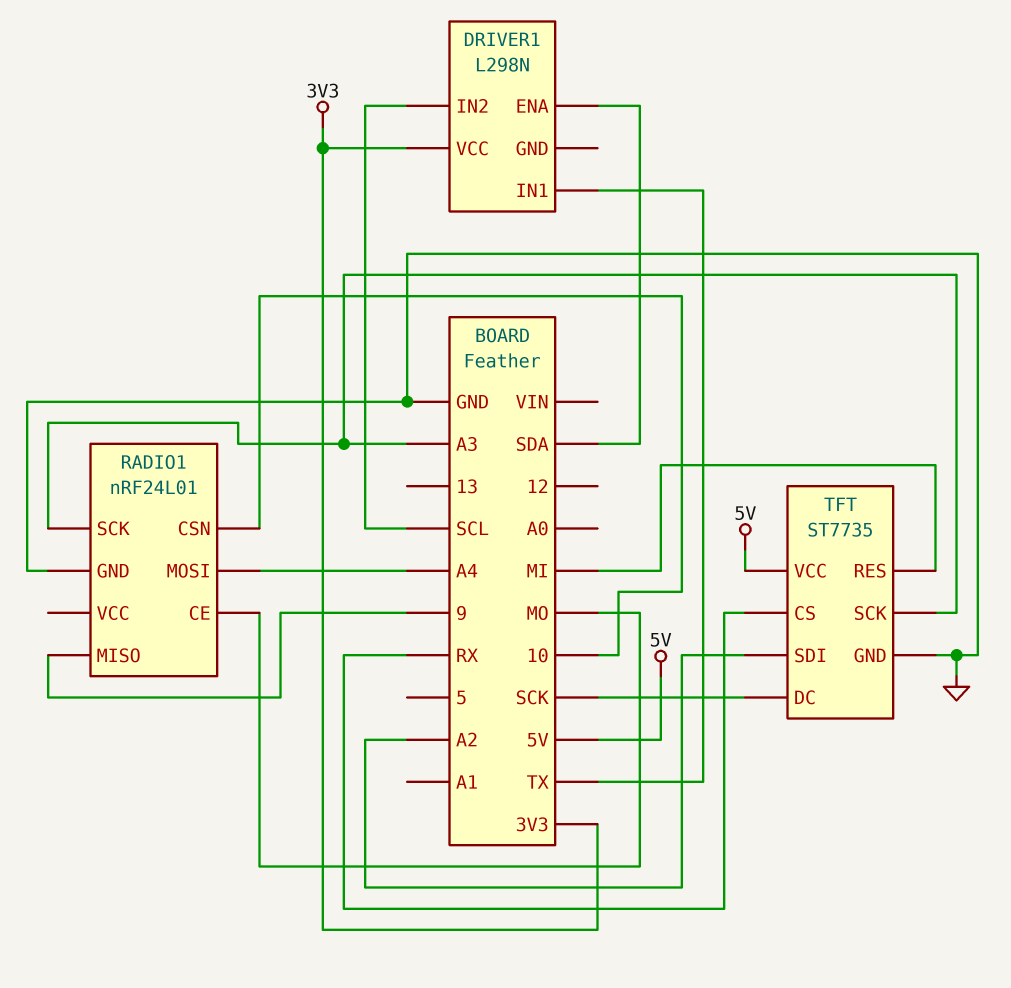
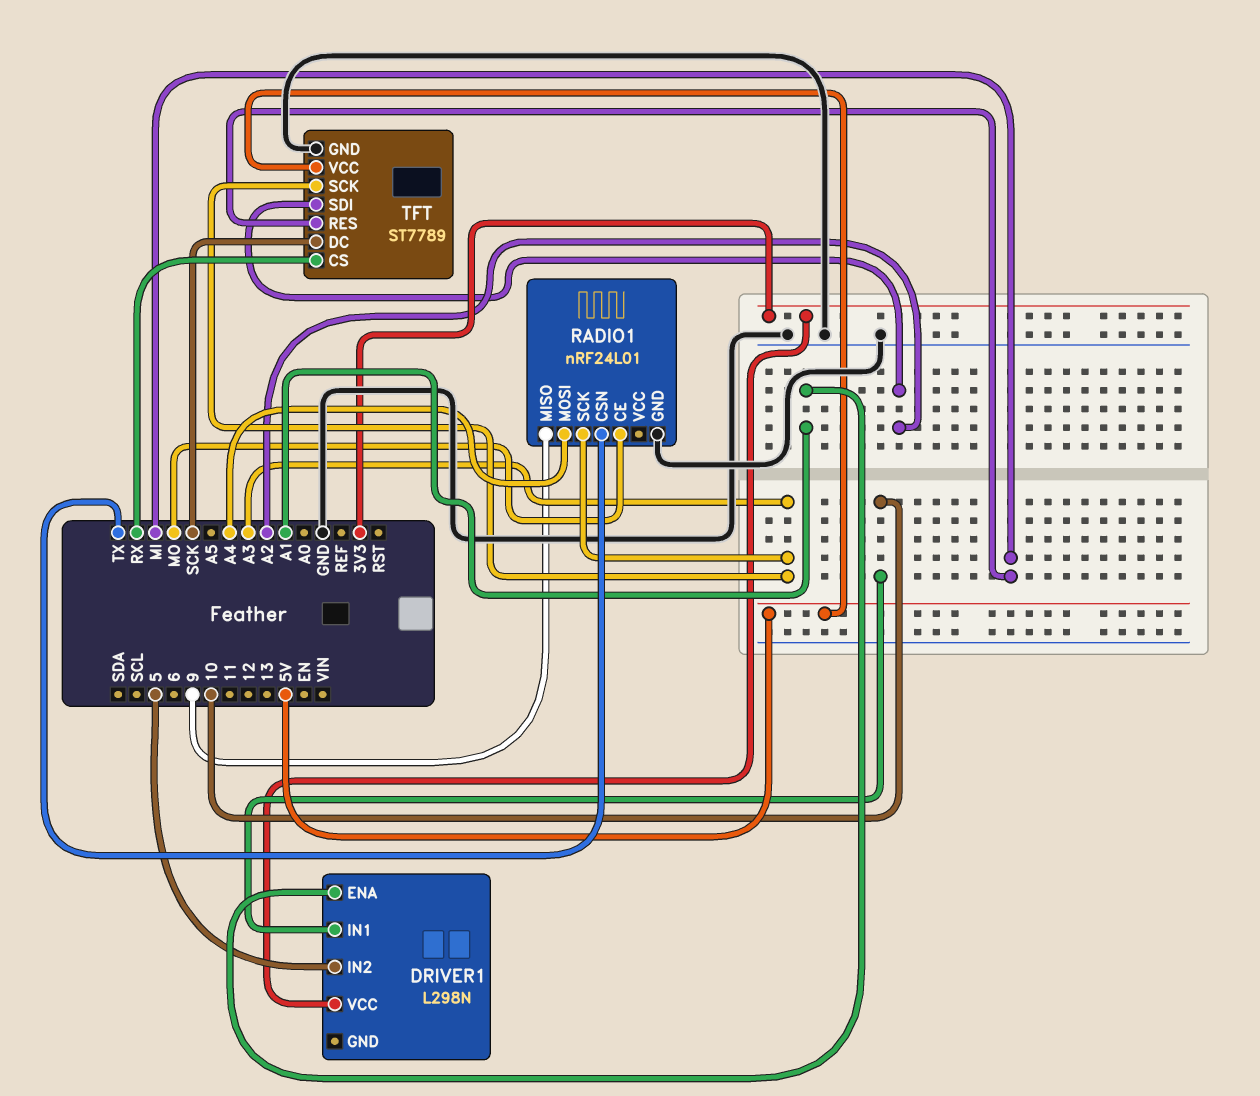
DRIVER1 pin ENA: SDA -> A1
DRIVER1 pin IN1: TX -> 10
DRIVER1 pin IN2: SCL -> 5
RADIO1 pin CSN: 10 -> TX
TFT: ST7735 -> ST7789

